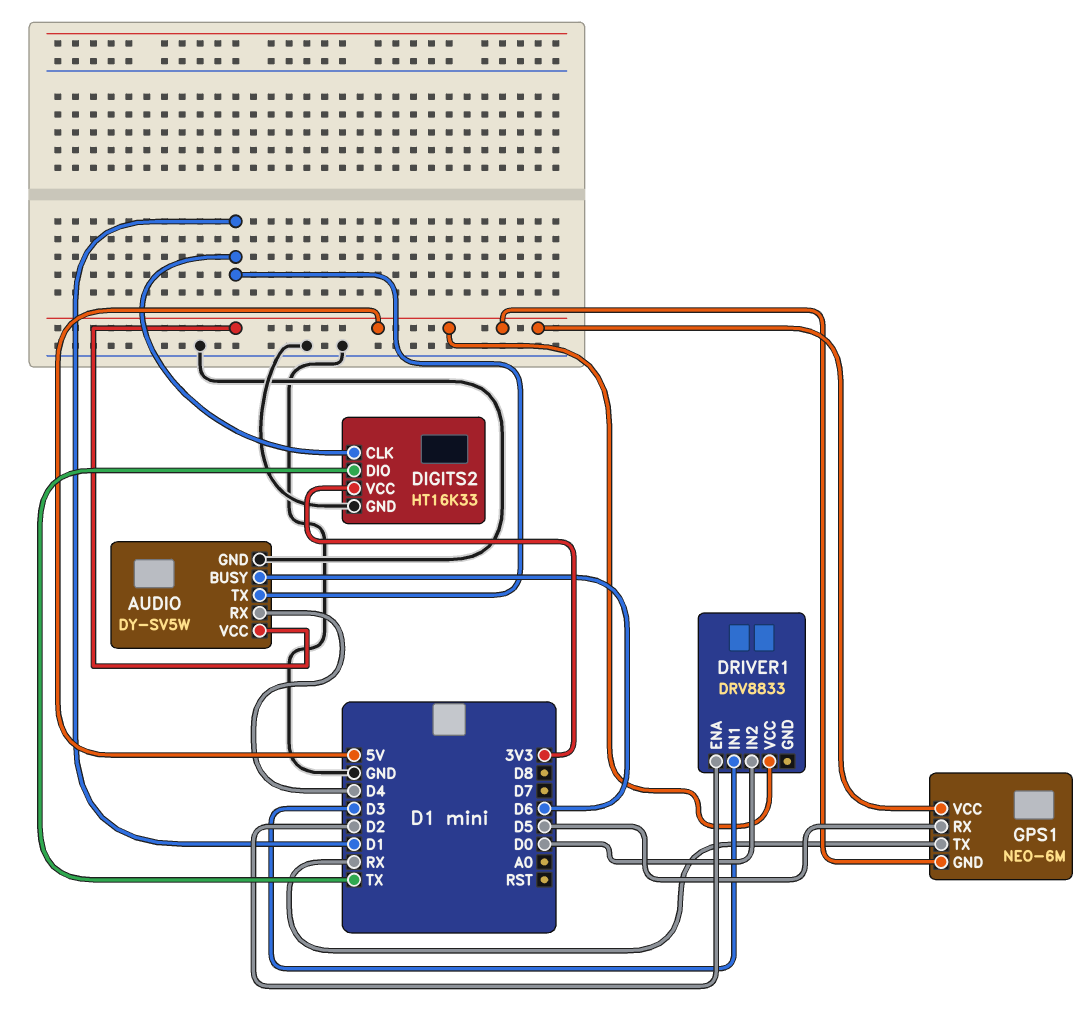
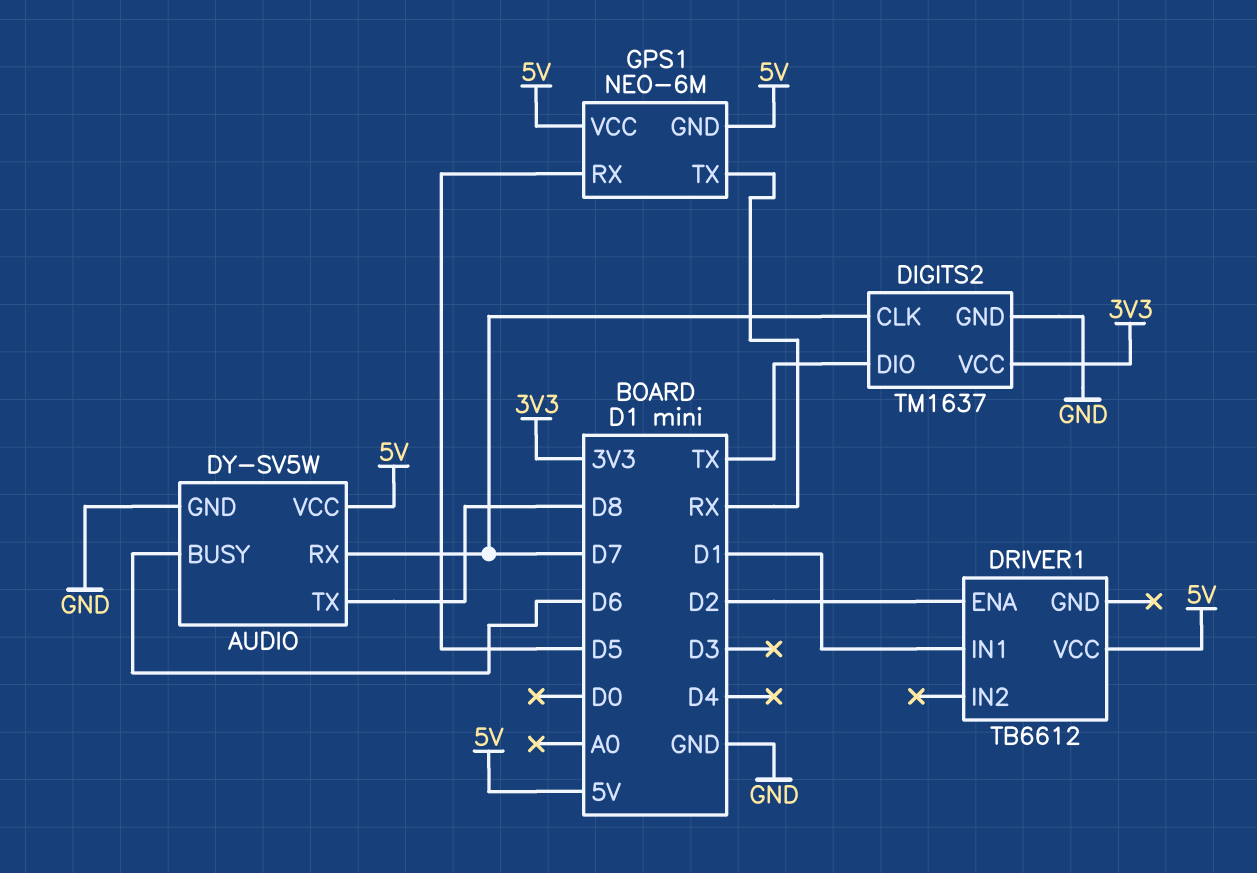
AUDIO pin RX: D4 -> D7
AUDIO pin TX: D1 -> D8
DIGITS2: HT16K33 -> TM1637
DIGITS2 pin CLK: D1 -> D7
DRIVER1: DRV8833 -> TB6612
DRIVER1 pin IN1: D3 -> D1
DRIVER1 pin IN2: D0 -> none

